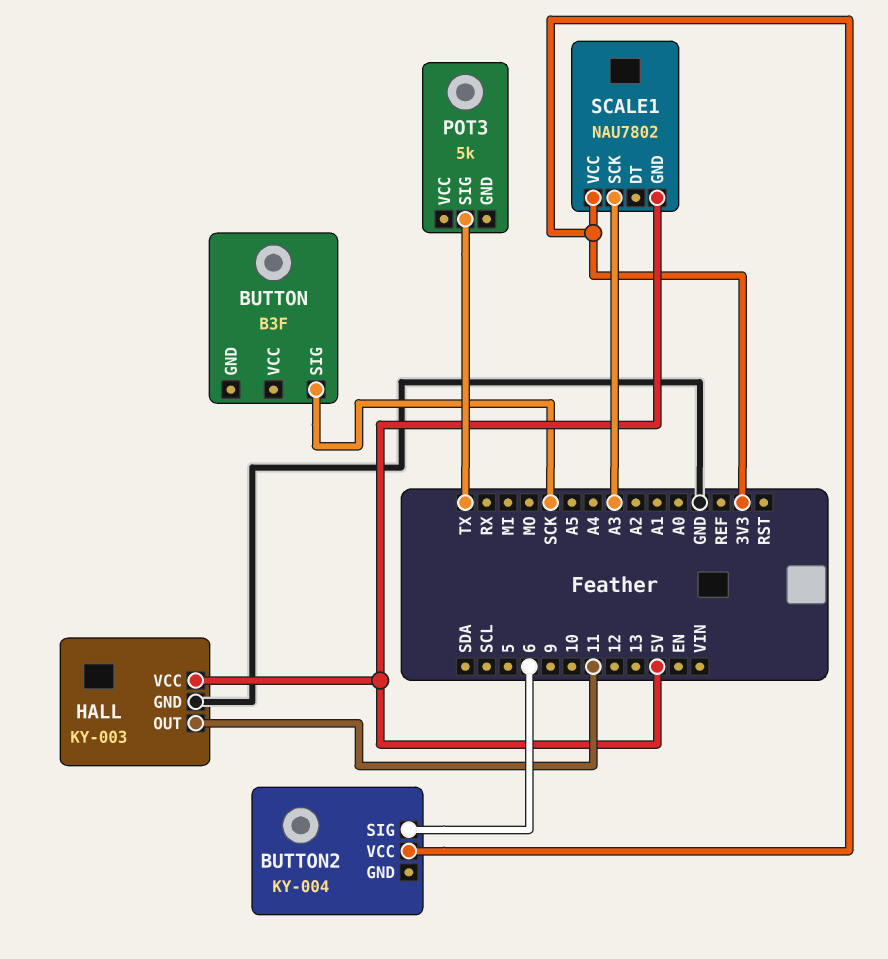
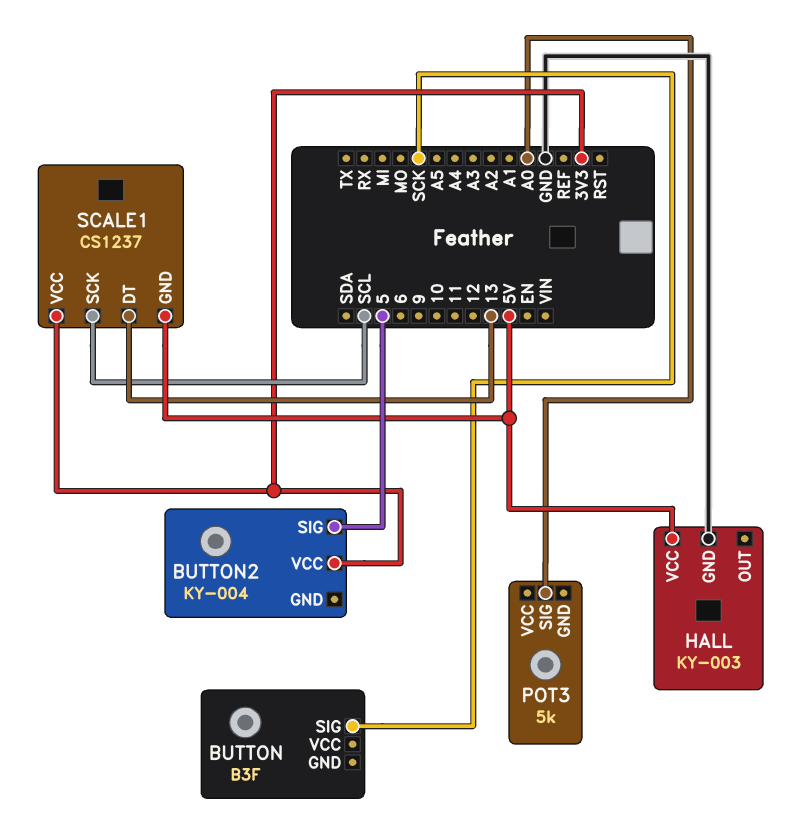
BUTTON2 pin SIG: 6 -> 5
HALL pin OUT: 11 -> none
POT3 pin SIG: TX -> A0
SCALE1: NAU7802 -> CS1237
SCALE1 pin DT: none -> 13
SCALE1 pin SCK: A3 -> SCL

